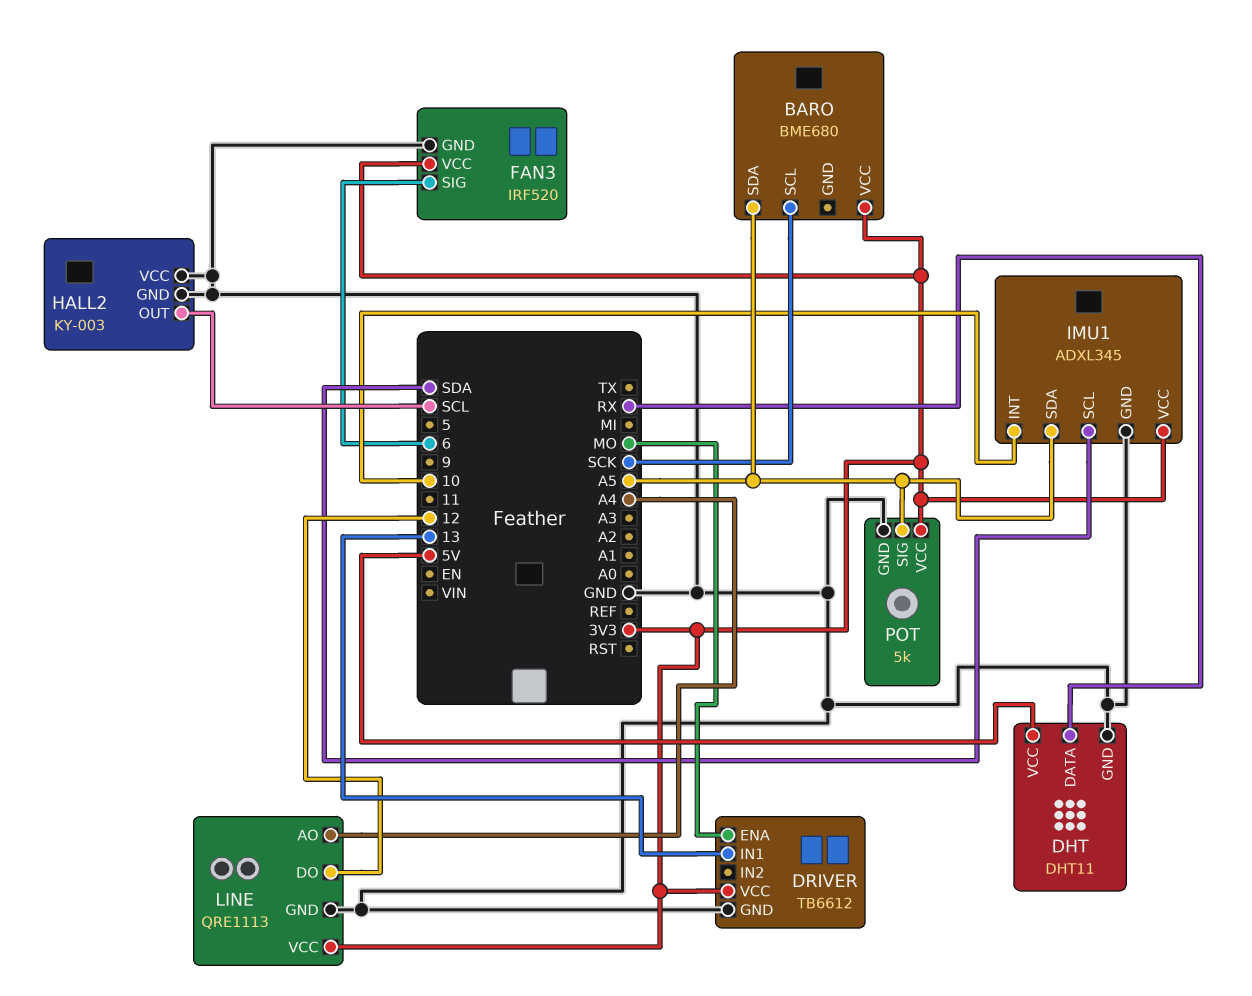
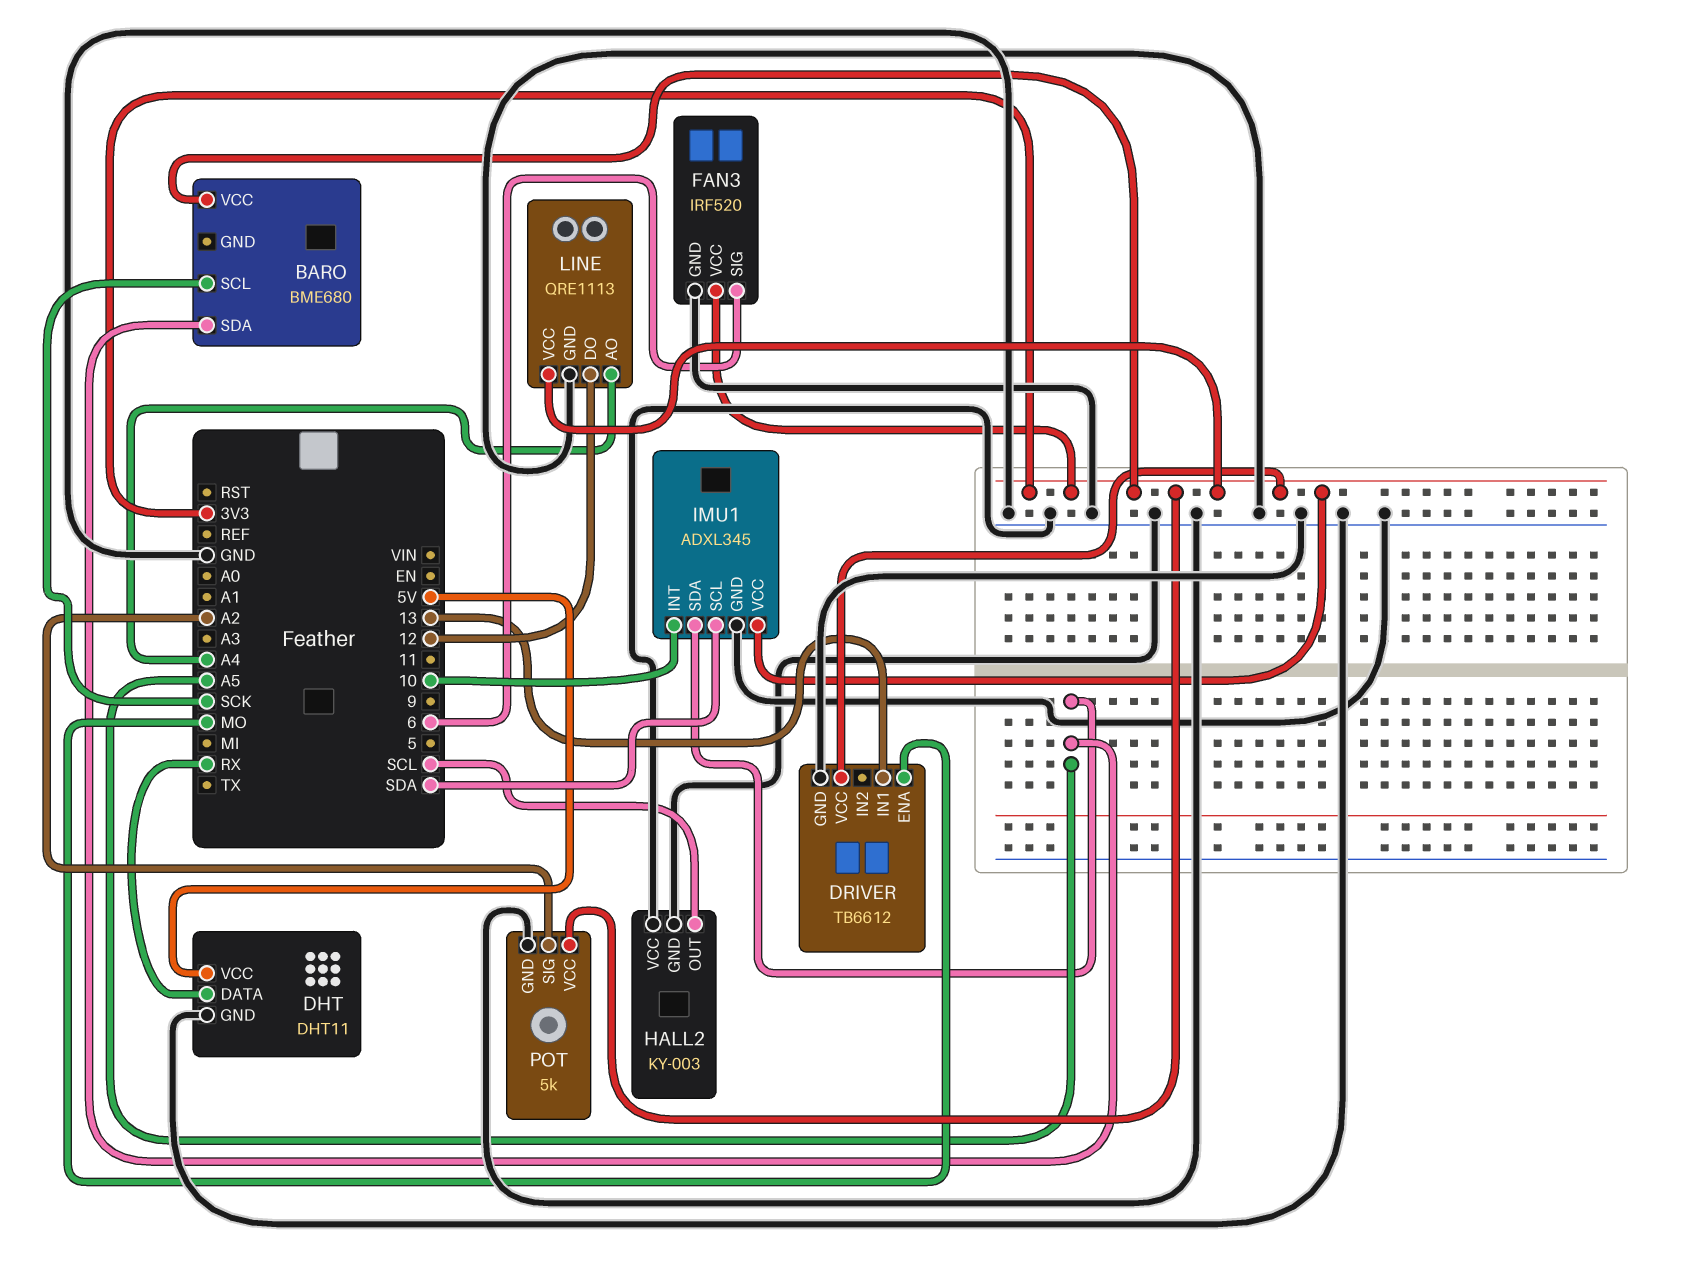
POT pin SIG: A5 -> A2

